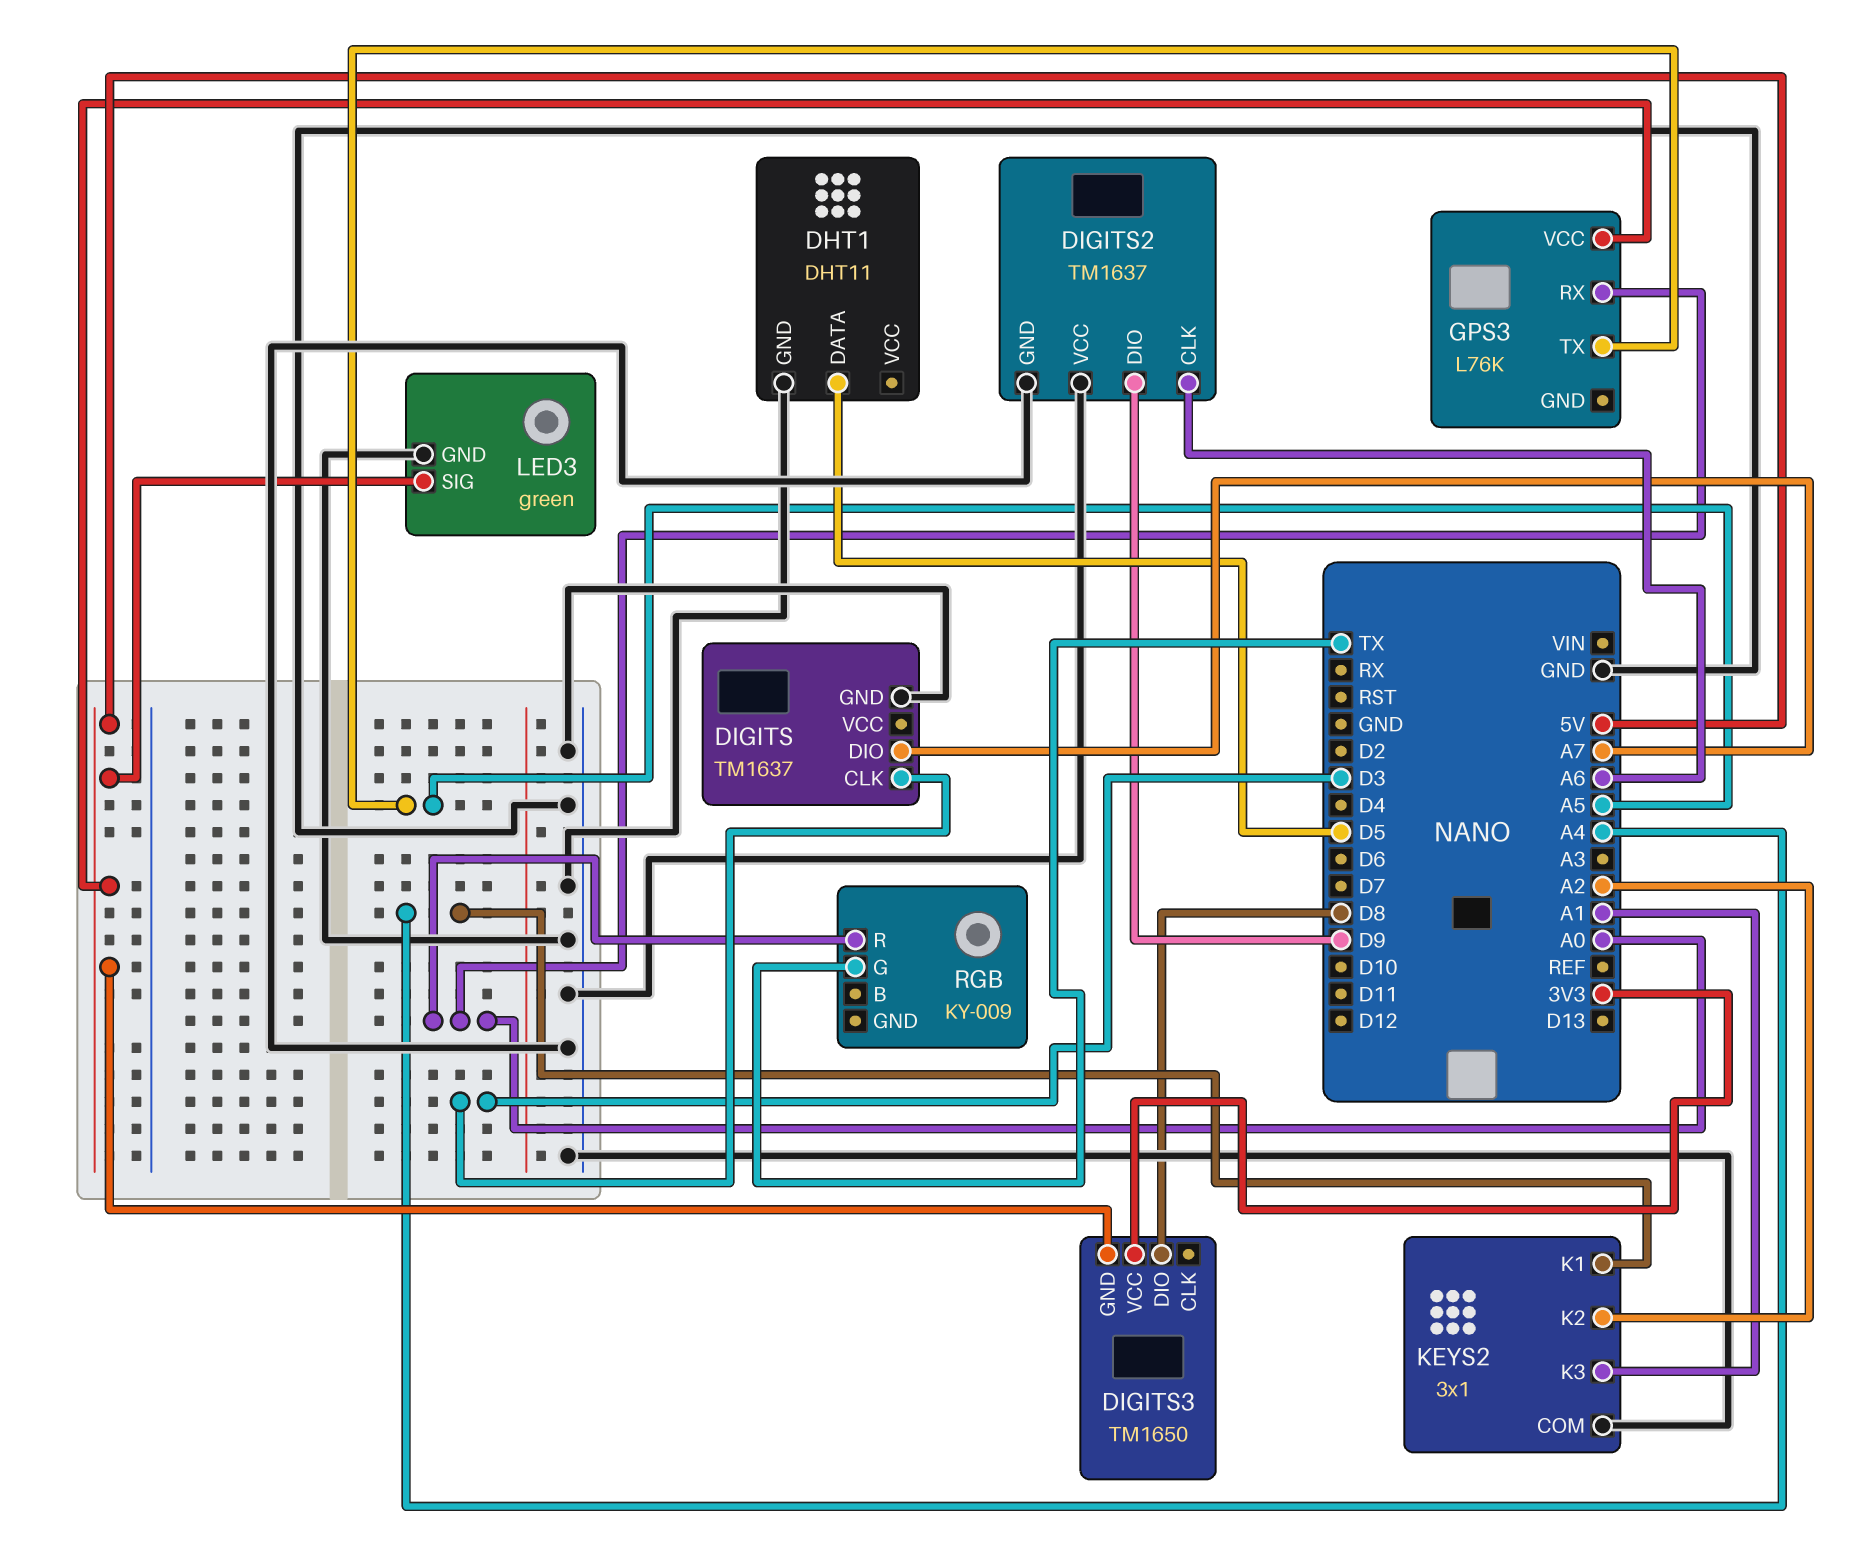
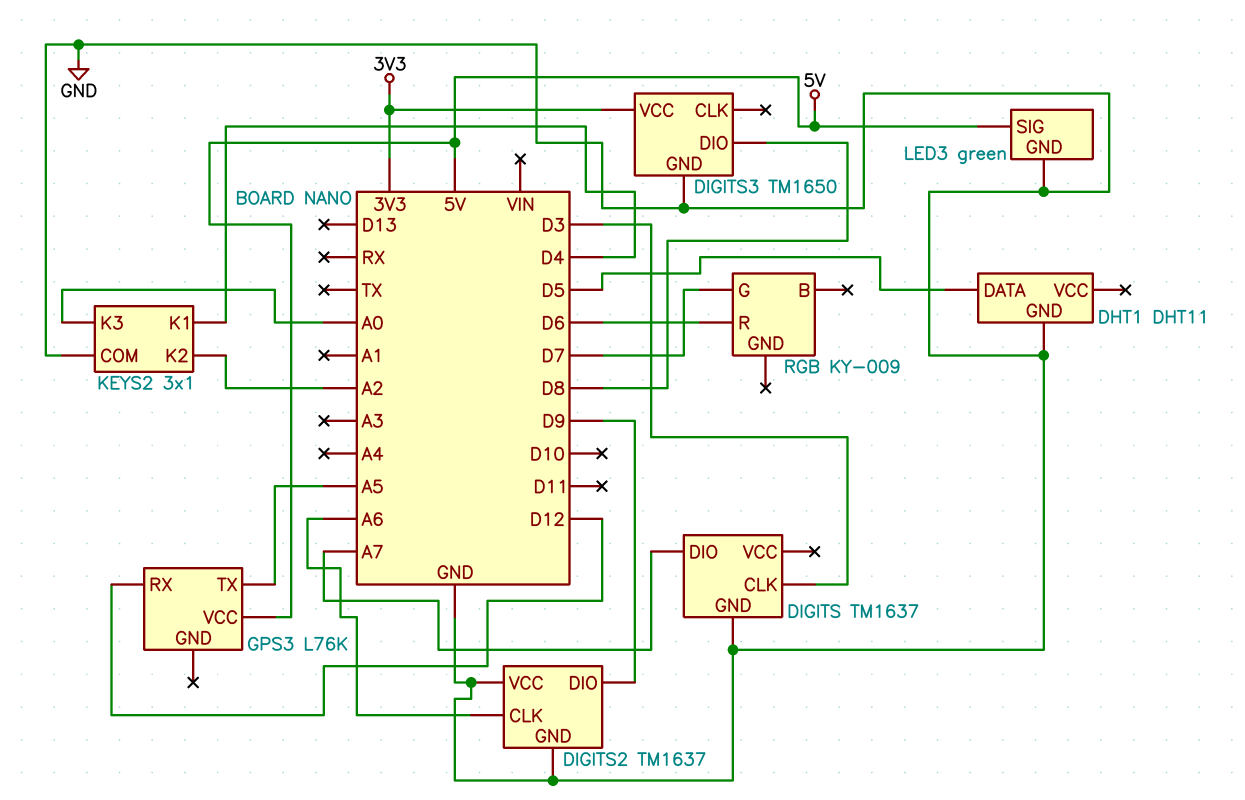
DIGITS3 pin GND: 5V -> GND
GPS3 pin RX: A0 -> D12
KEYS2 pin K1: A4 -> D4
KEYS2 pin K3: A1 -> A0
RGB pin G: TX -> D7
RGB pin R: A0 -> D6

